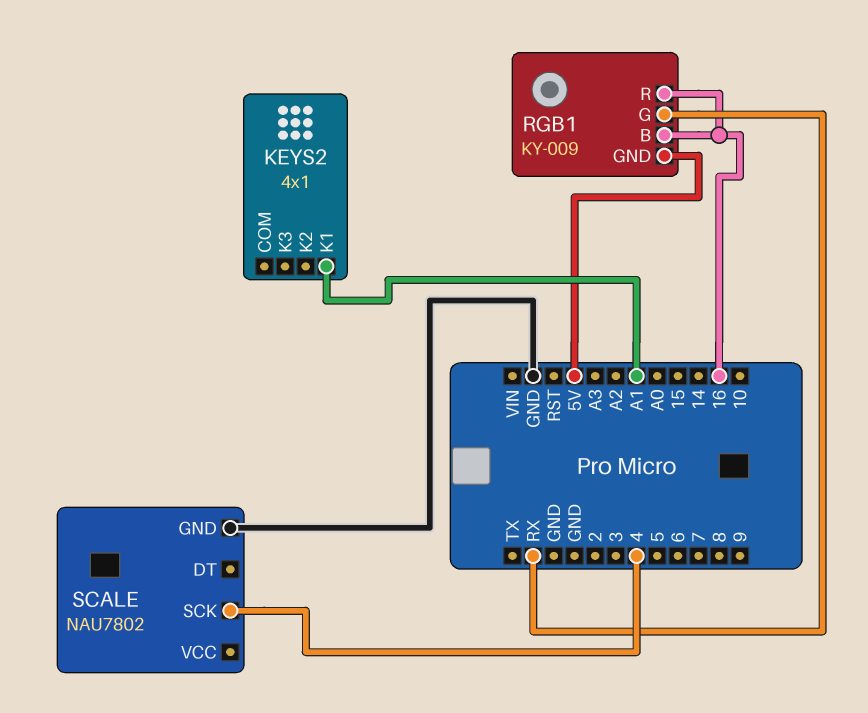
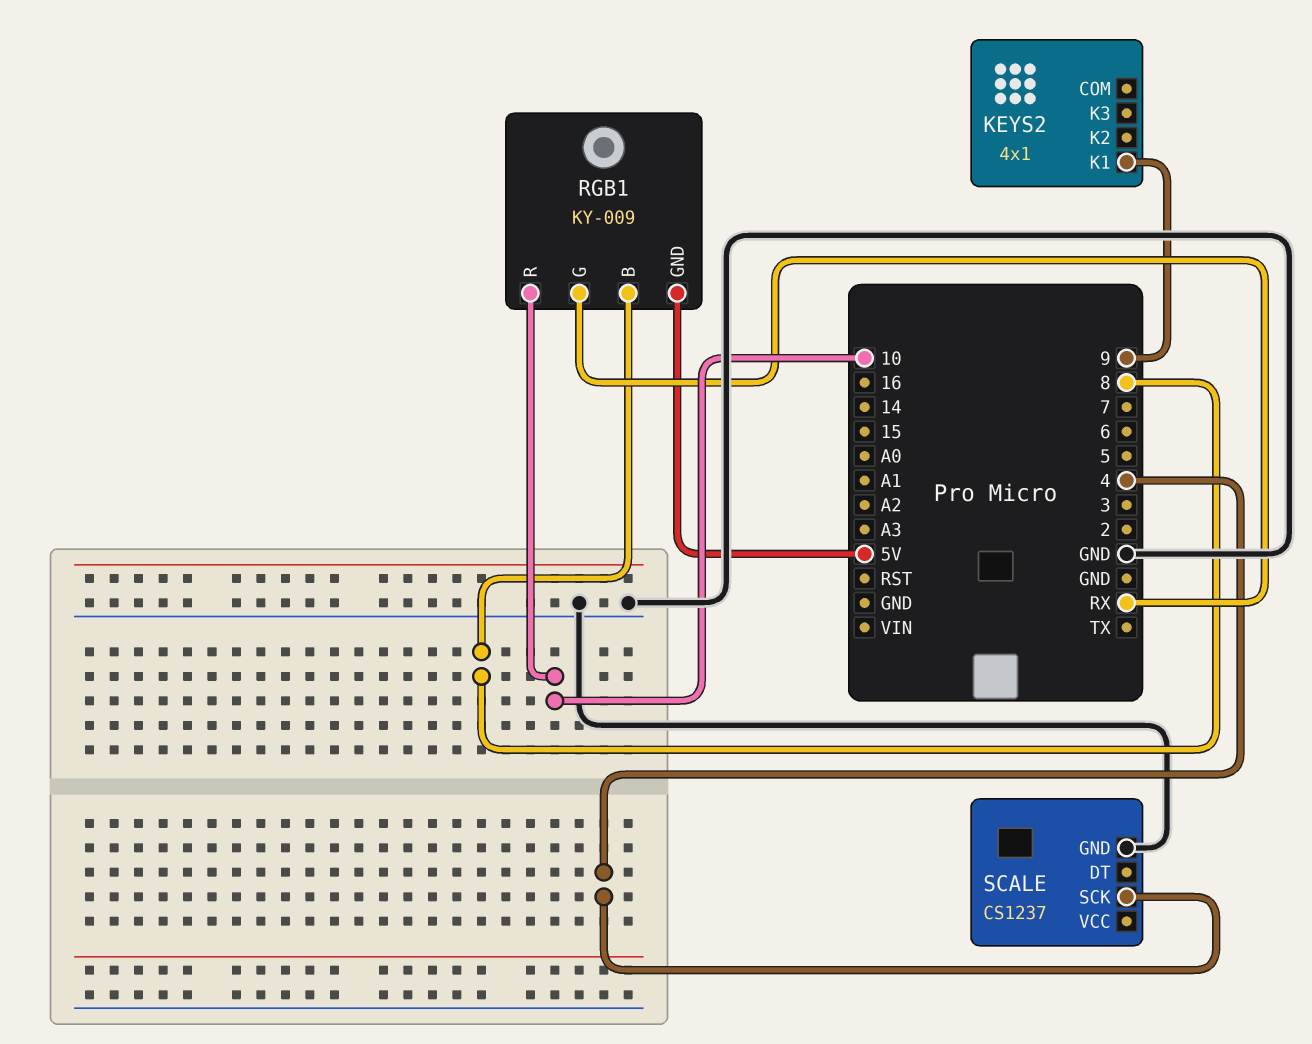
KEYS2 pin K1: A1 -> 9
RGB1 pin B: 16 -> 8
RGB1 pin R: 16 -> 10
SCALE: NAU7802 -> CS1237

